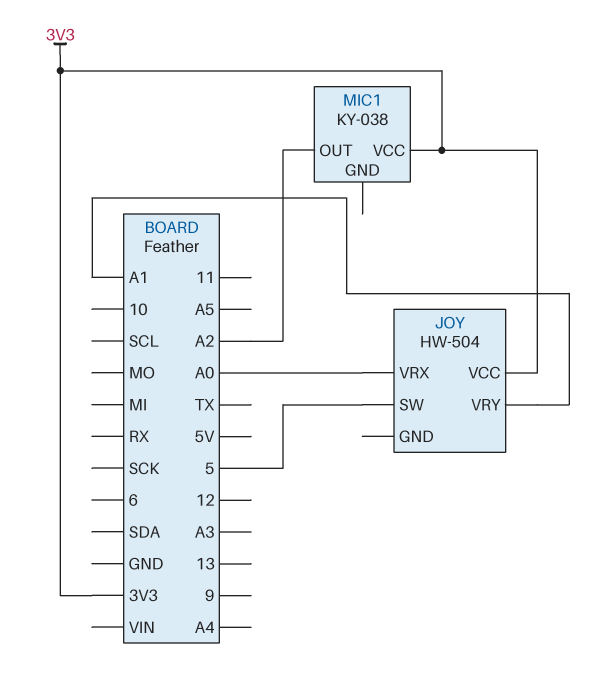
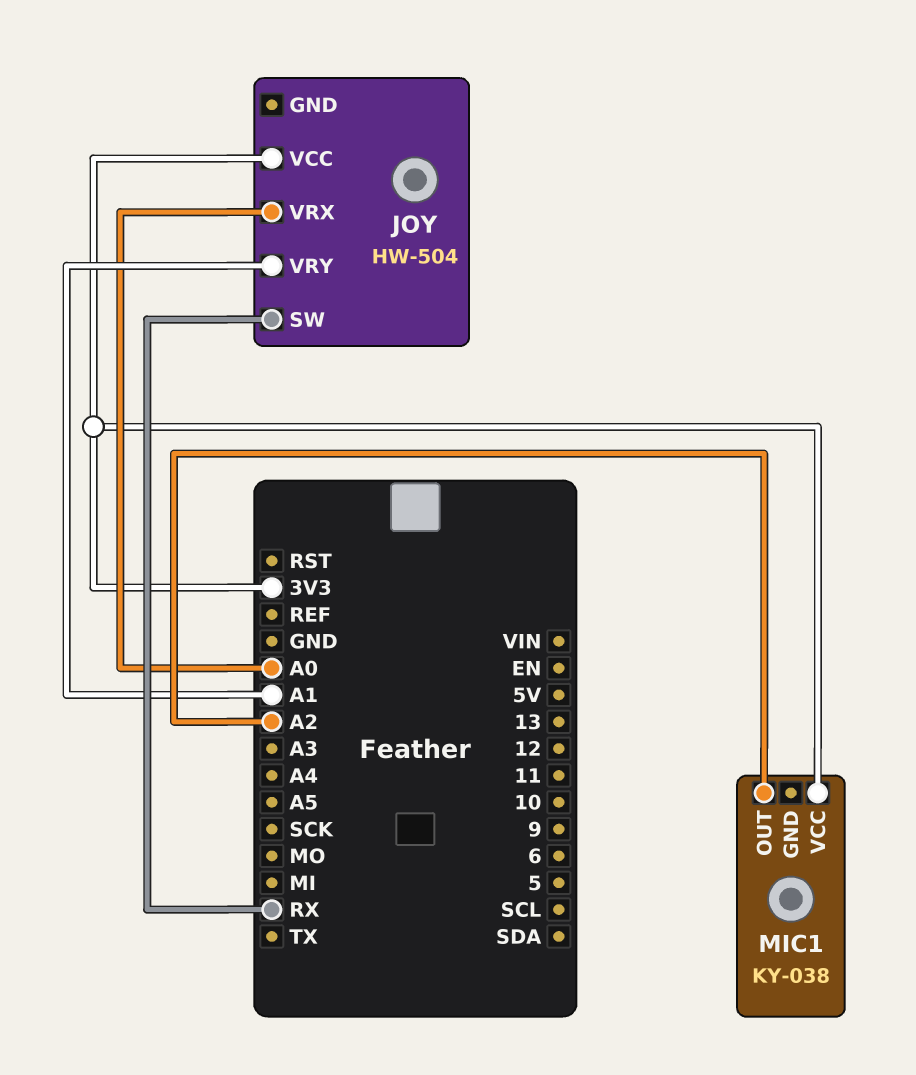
JOY pin SW: 5 -> RX

